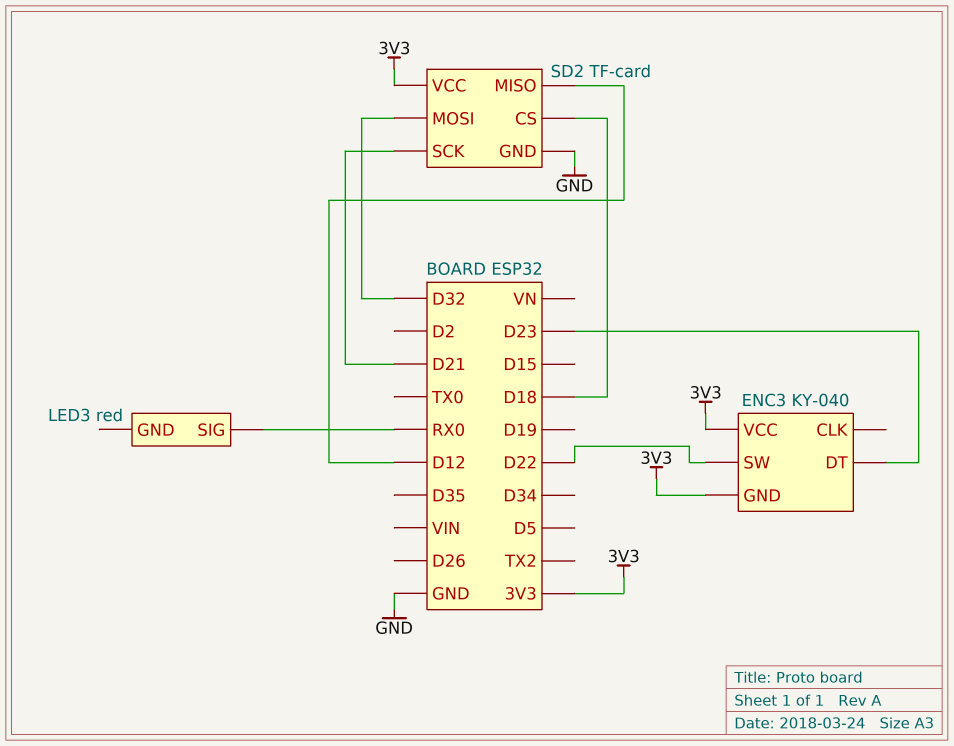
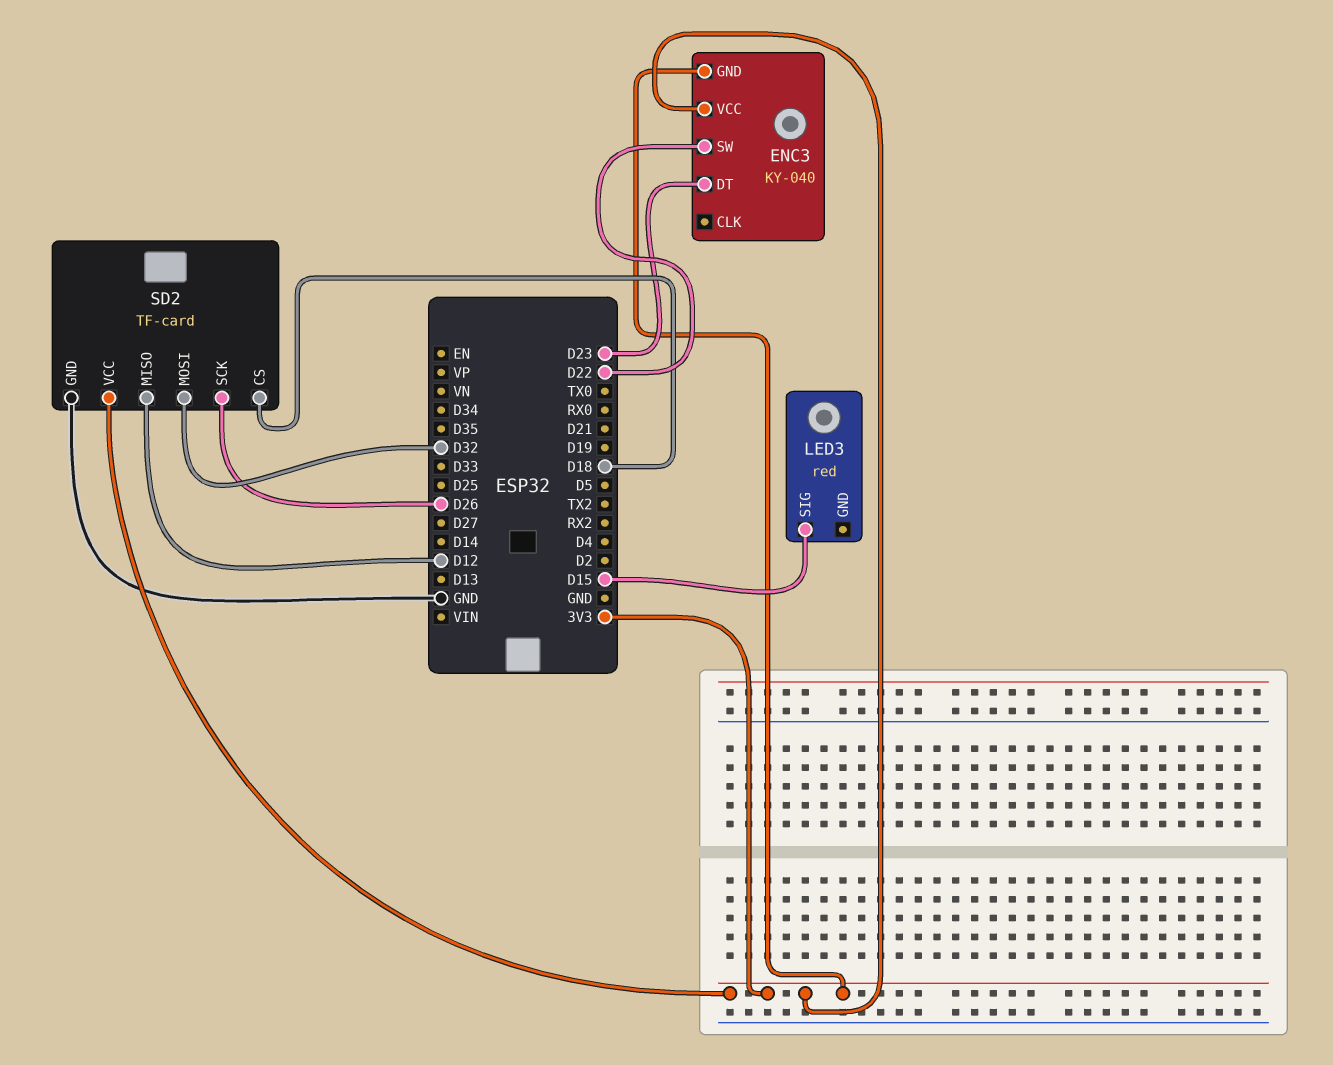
LED3 pin SIG: RX0 -> D15
SD2 pin SCK: D21 -> D26

